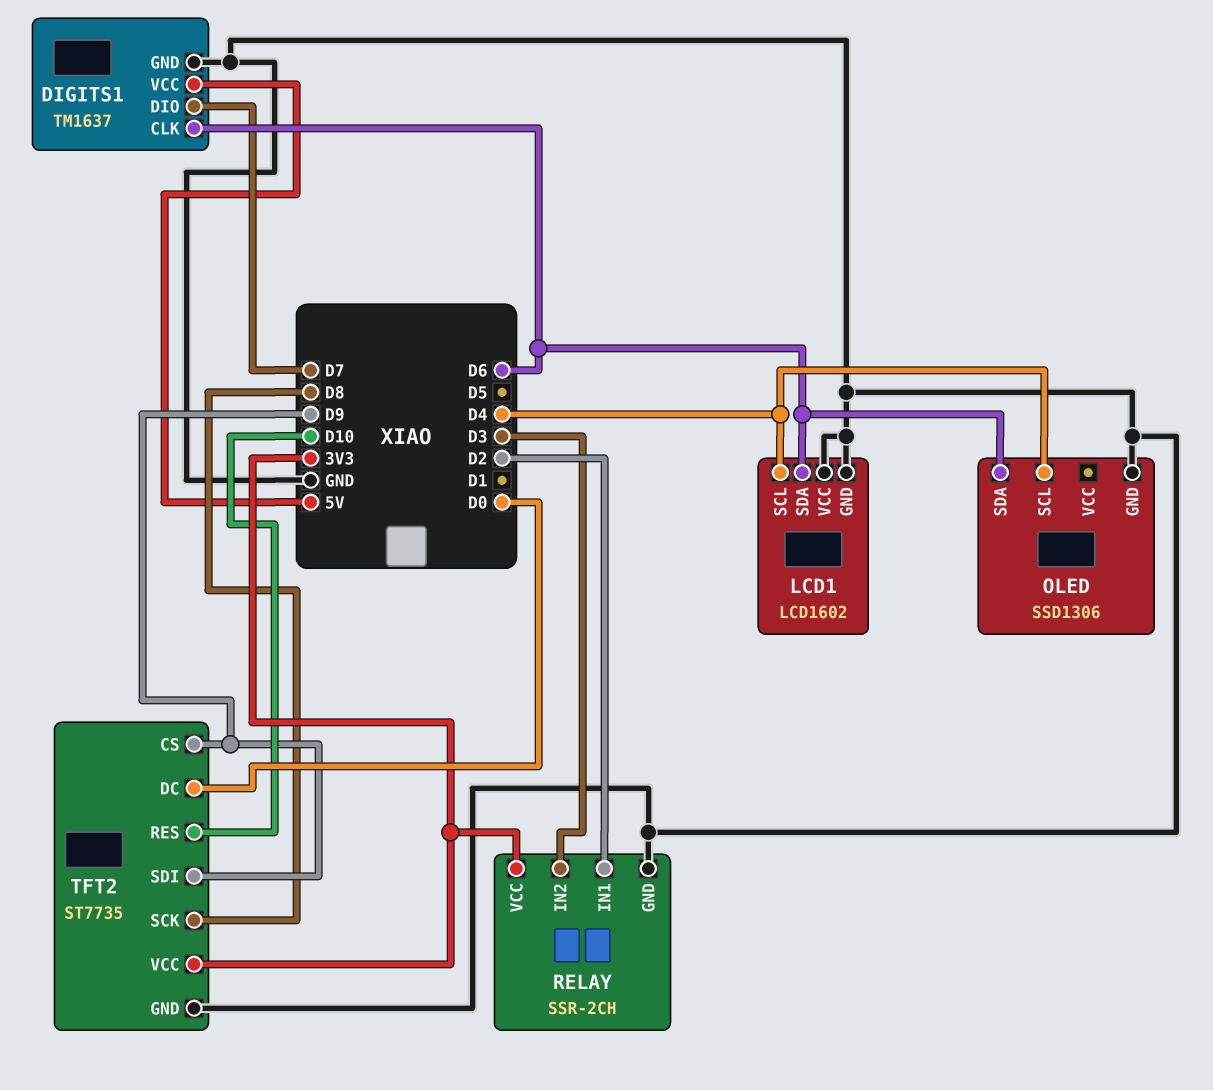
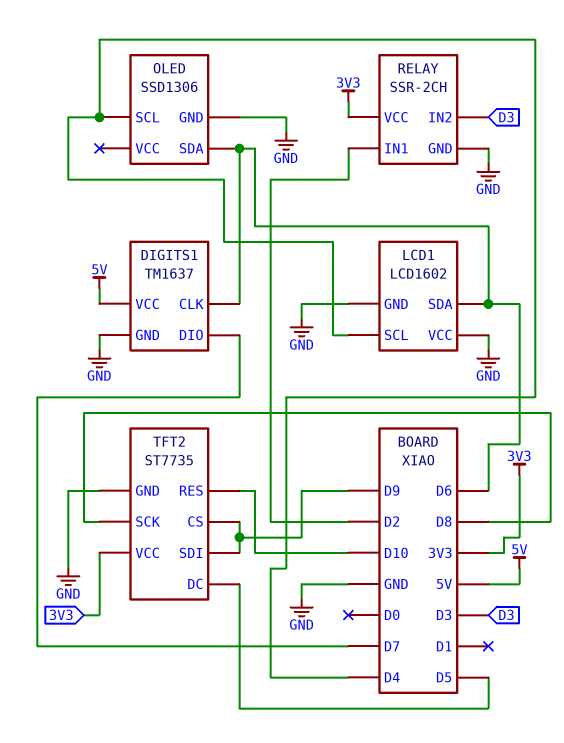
TFT2 pin DC: D0 -> D5

